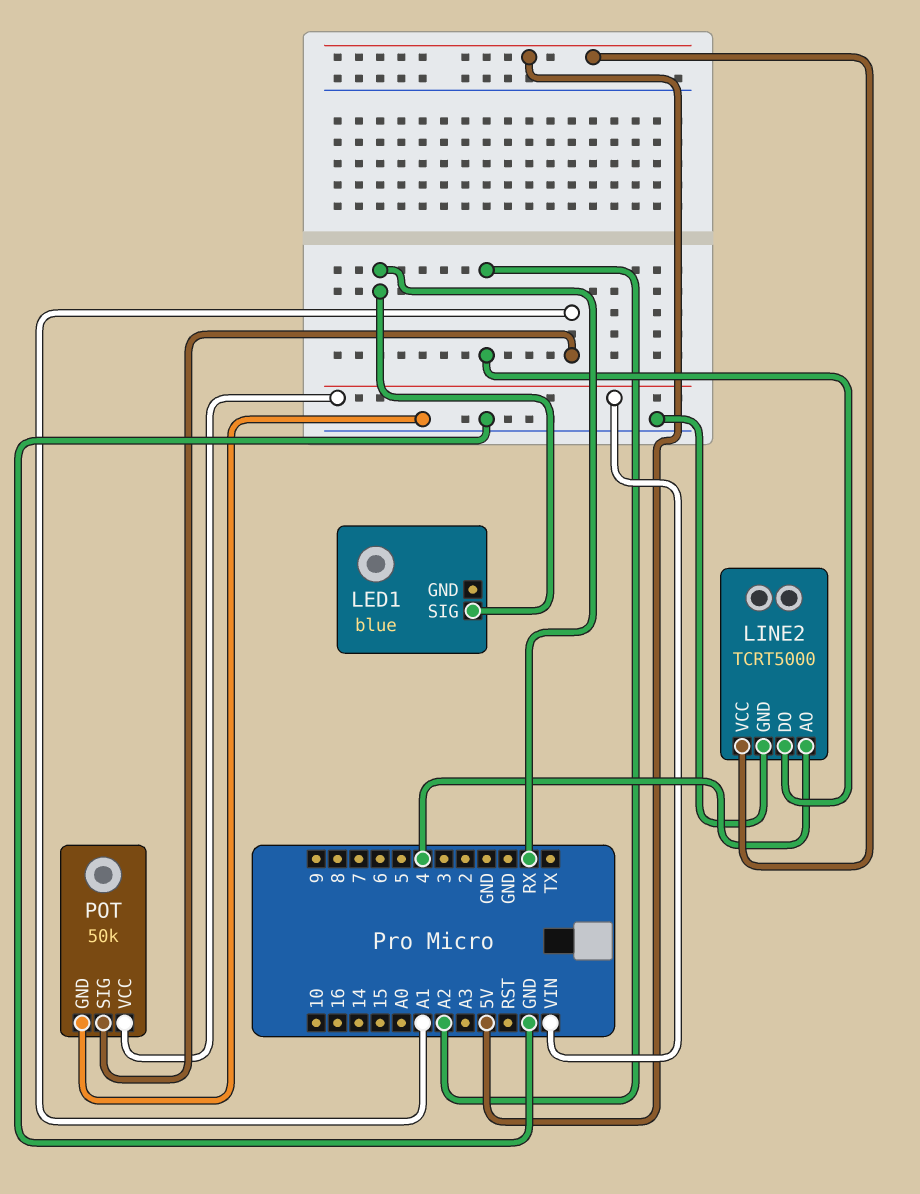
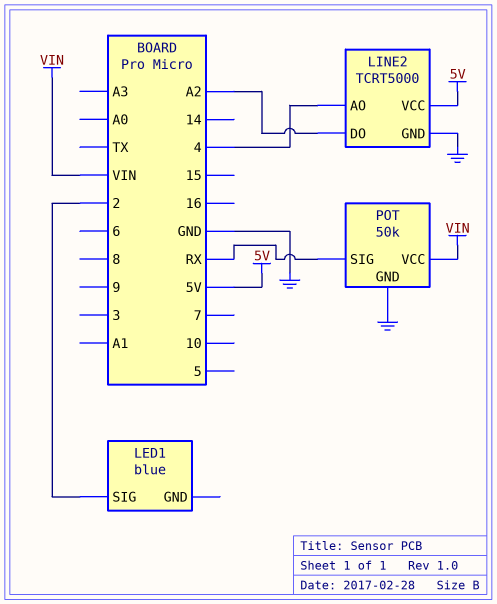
LED1 pin SIG: RX -> 2
POT pin SIG: A1 -> RX

